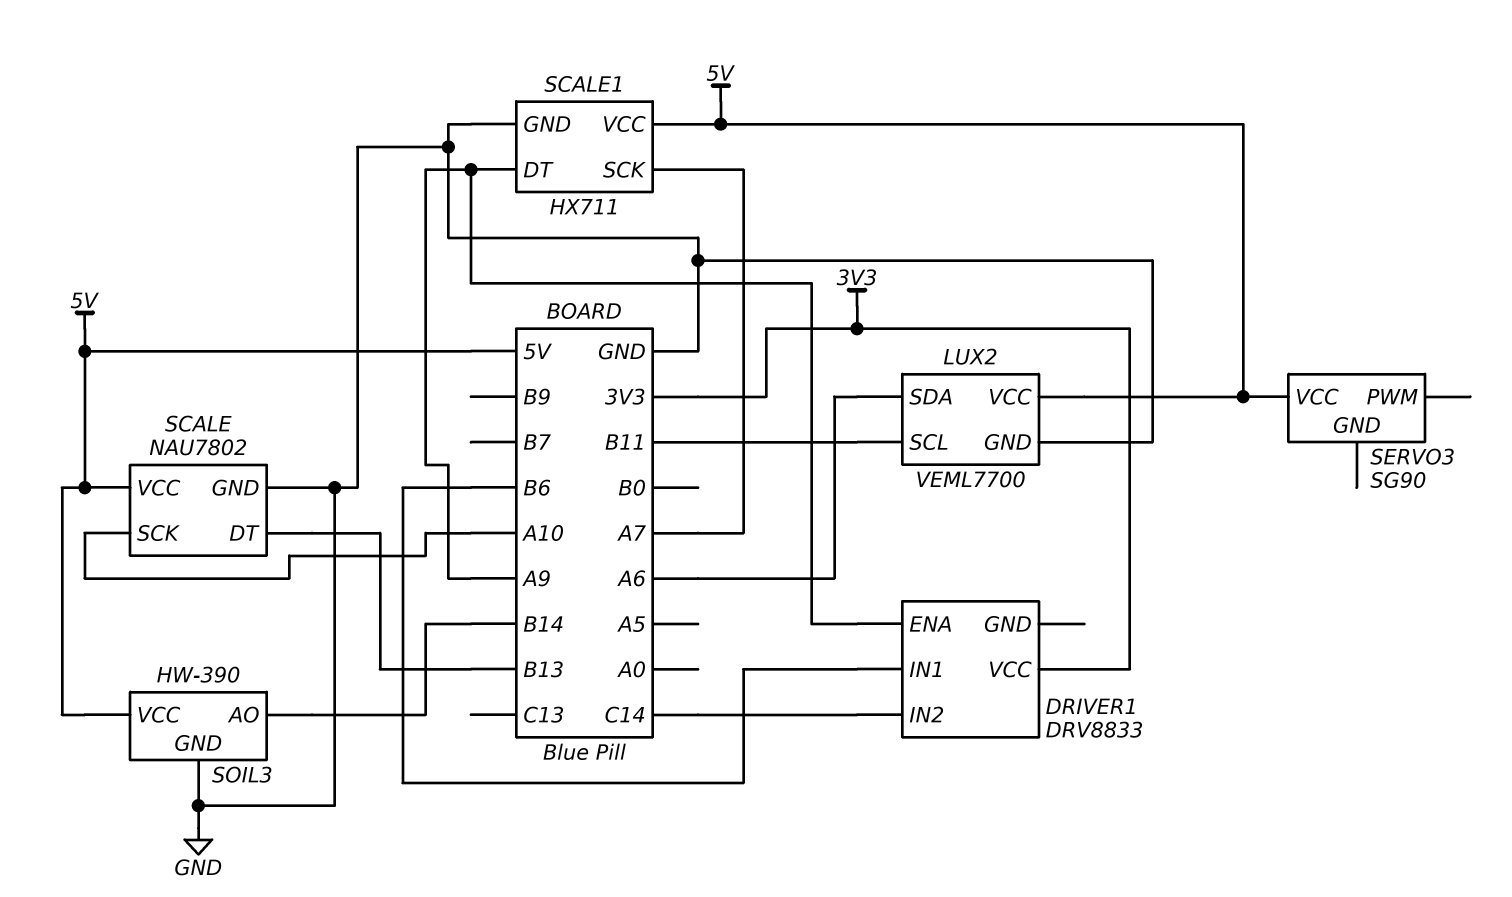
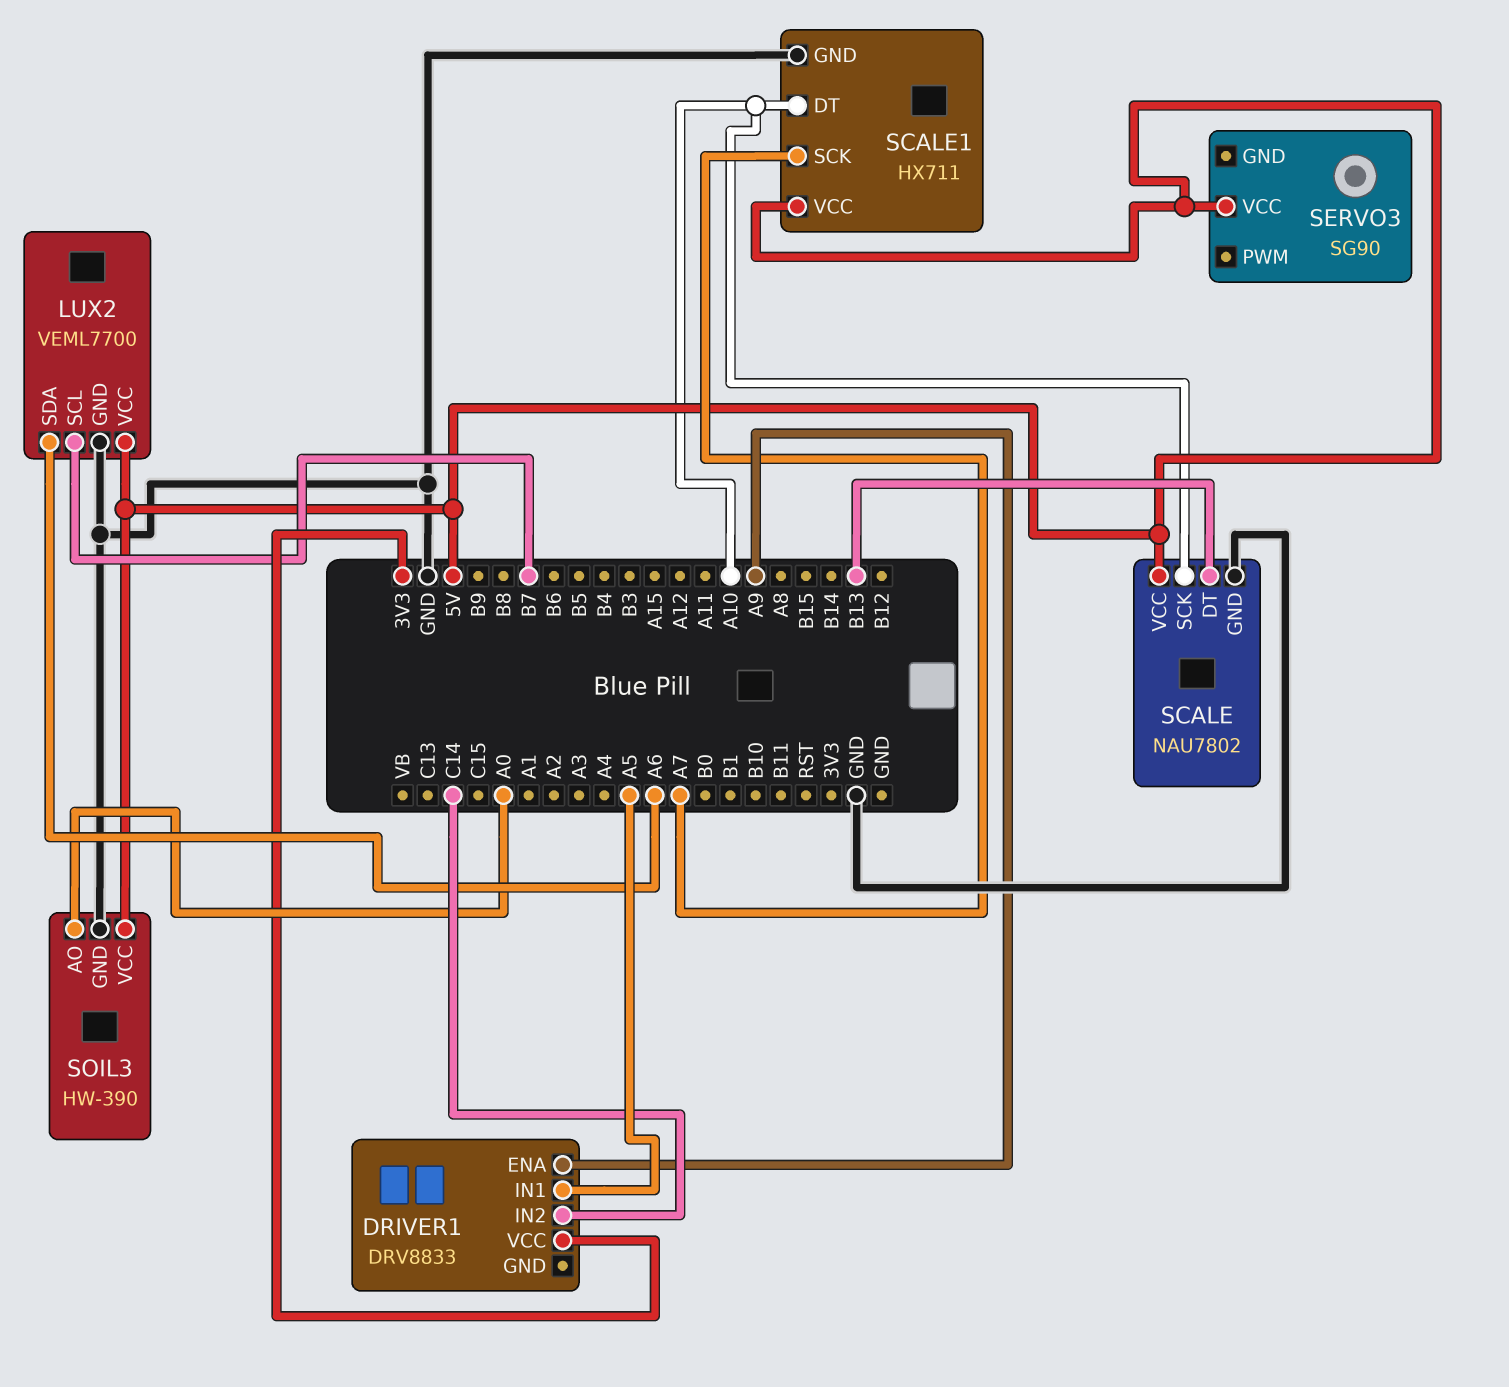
DRIVER1 pin IN1: B6 -> A5
LUX2 pin SCL: B11 -> B7
SCALE1 pin DT: A9 -> A10
SOIL3 pin AO: B14 -> A0

